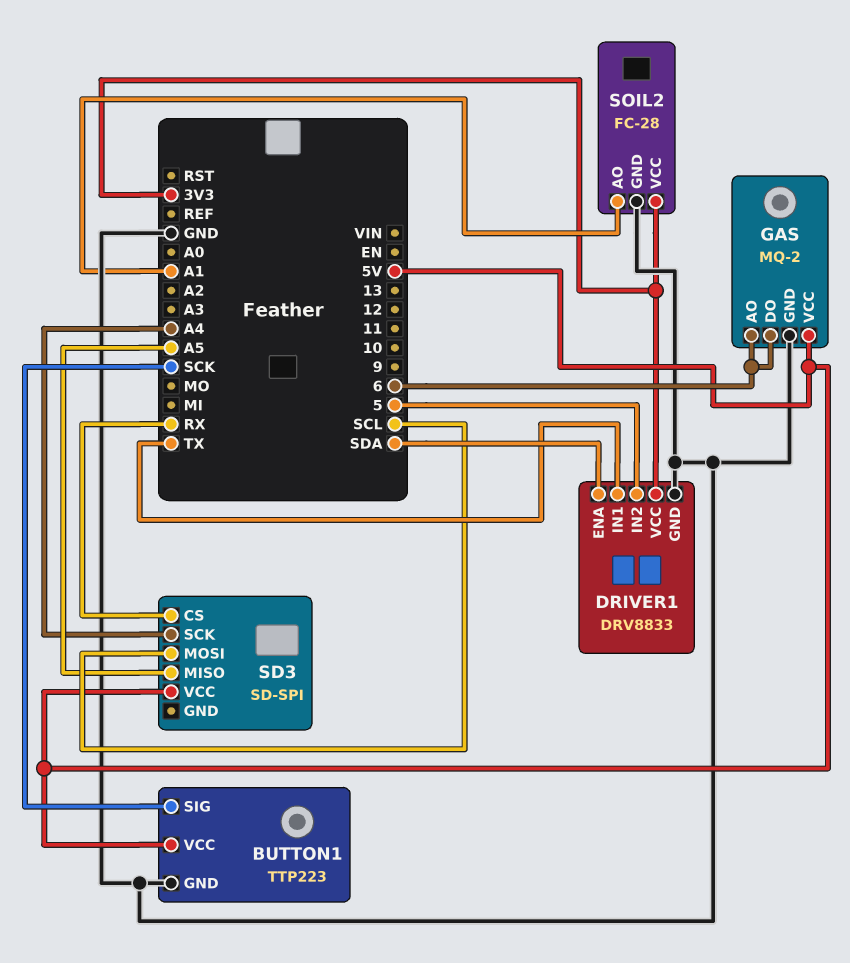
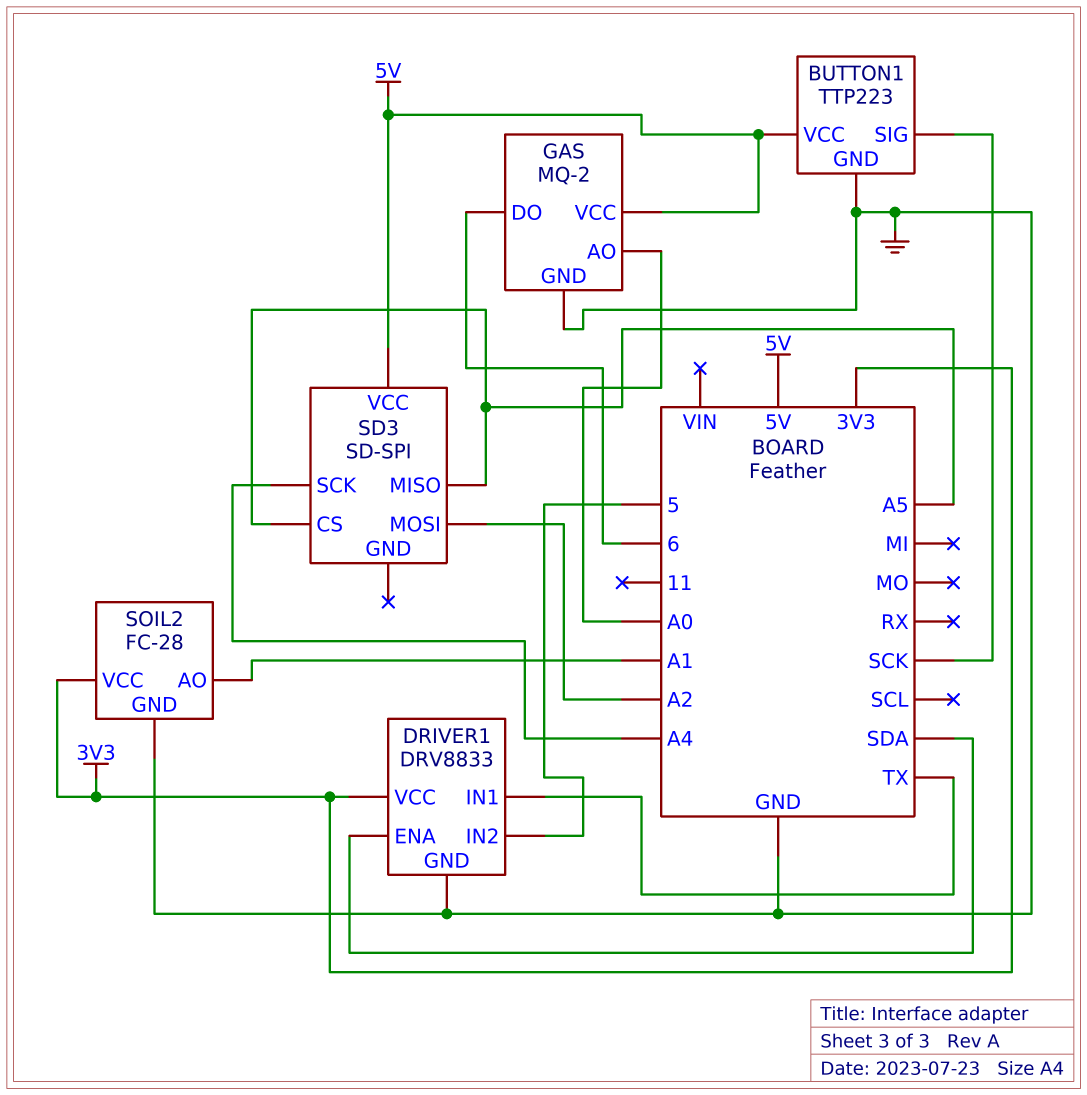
GAS pin AO: 6 -> A0
SD3 pin CS: RX -> A5
SD3 pin MOSI: SCL -> A2

